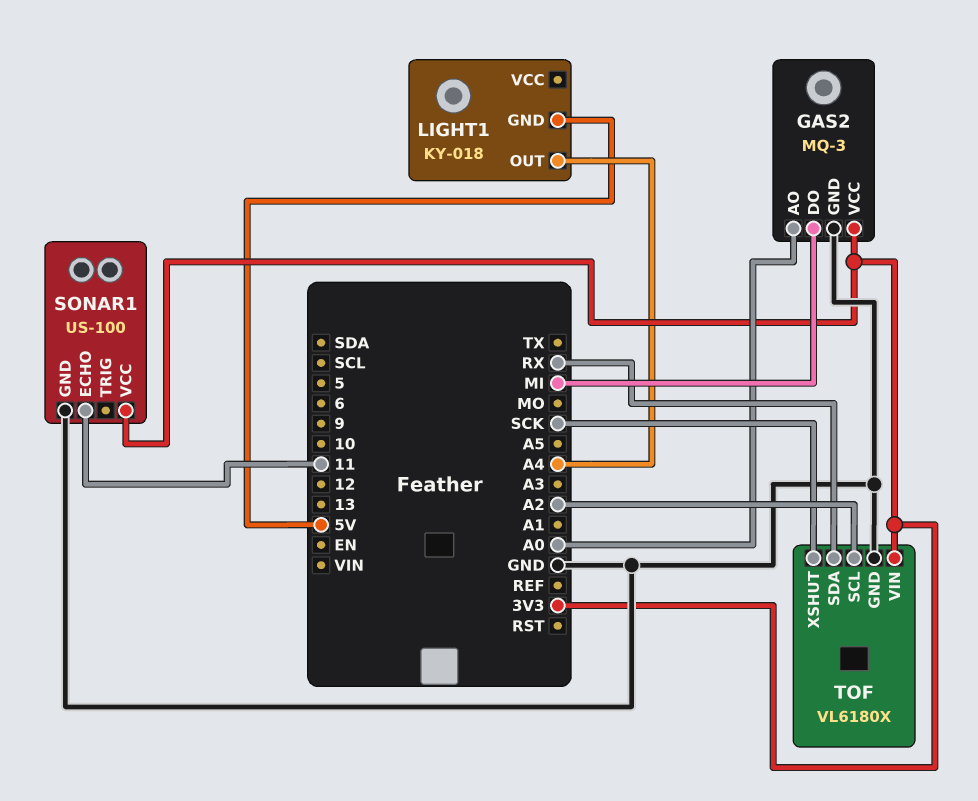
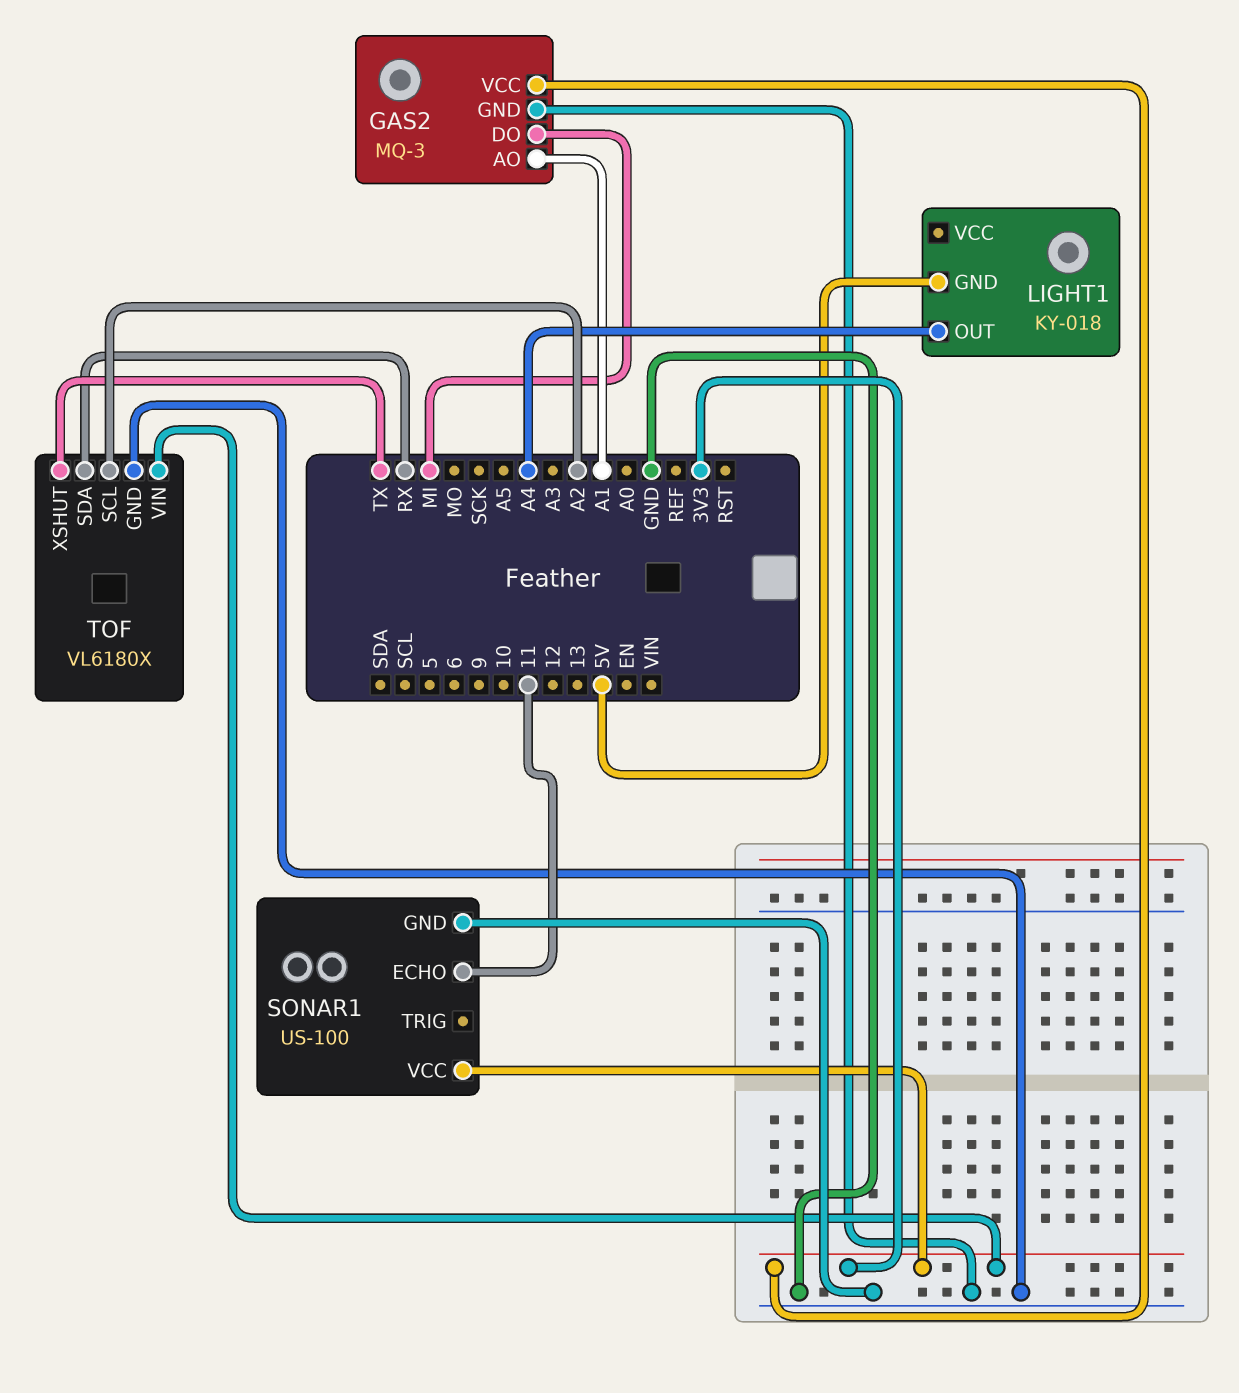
GAS2 pin AO: A0 -> A1
TOF pin XSHUT: SCK -> TX

